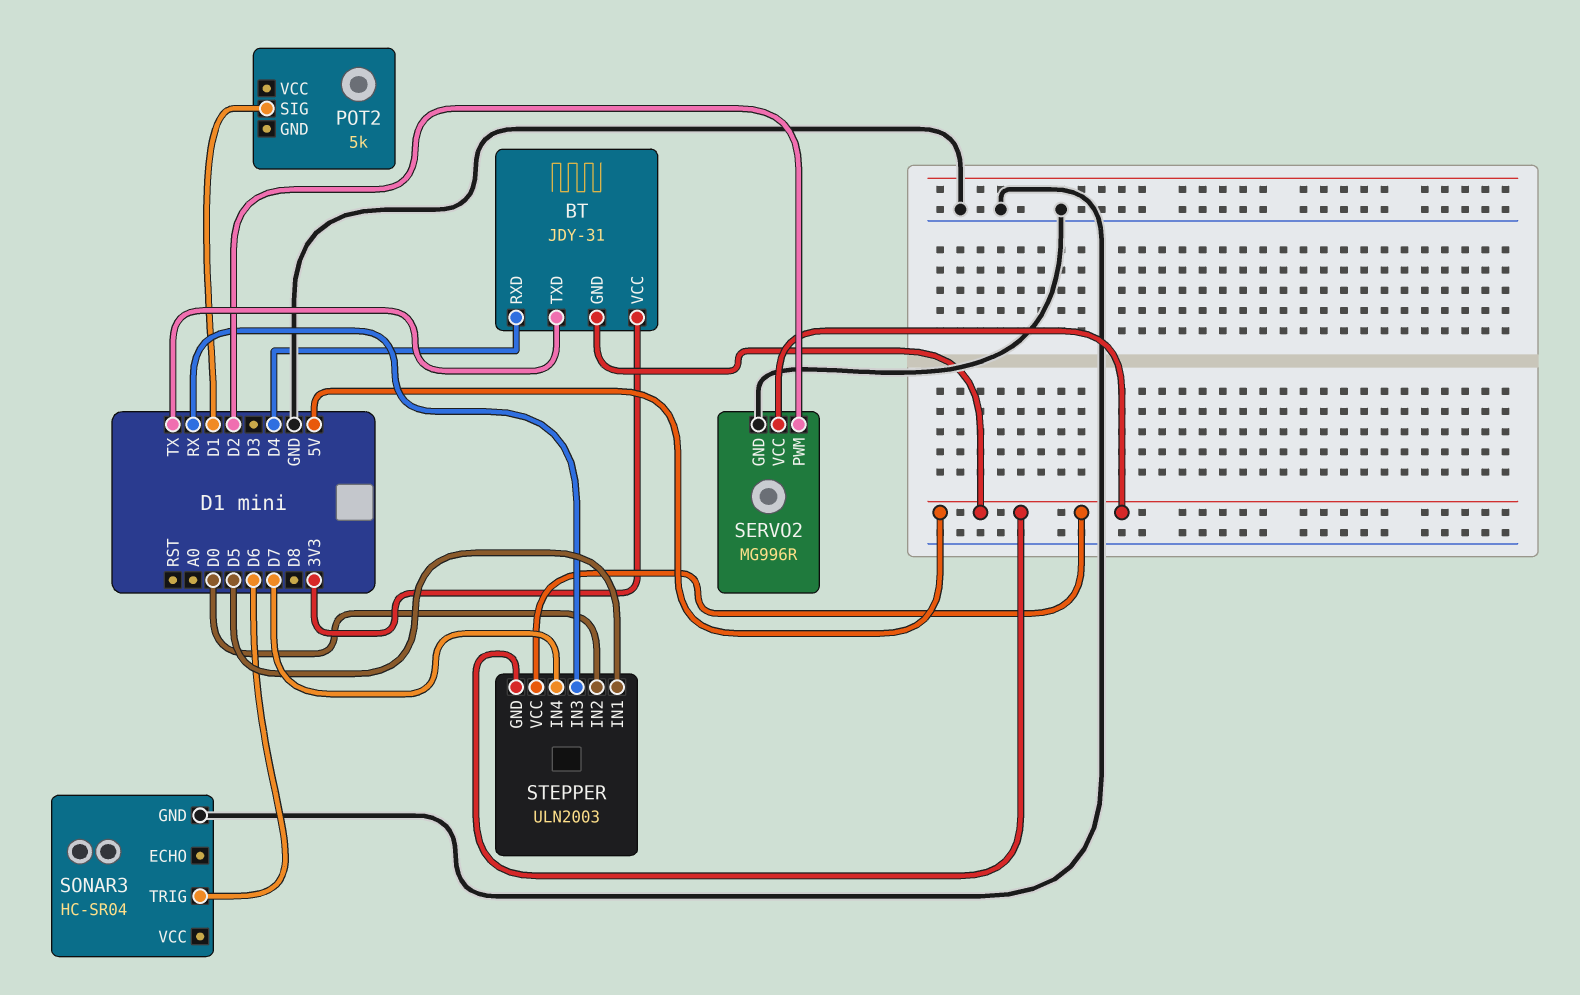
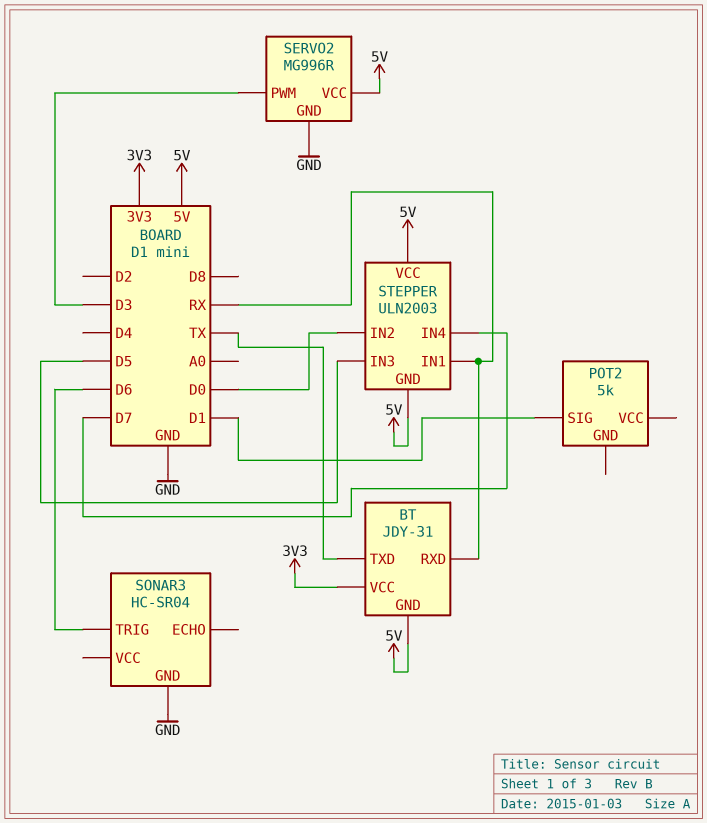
BT pin RXD: D4 -> RX
SERVO2 pin PWM: D2 -> D3
STEPPER pin IN1: D5 -> RX
STEPPER pin IN3: RX -> D5

